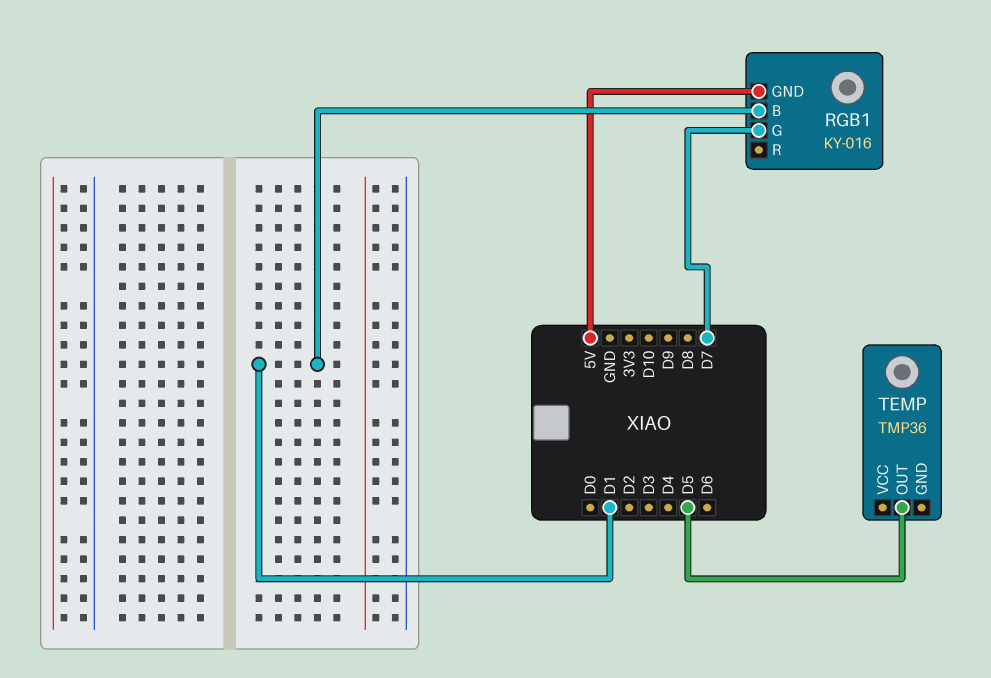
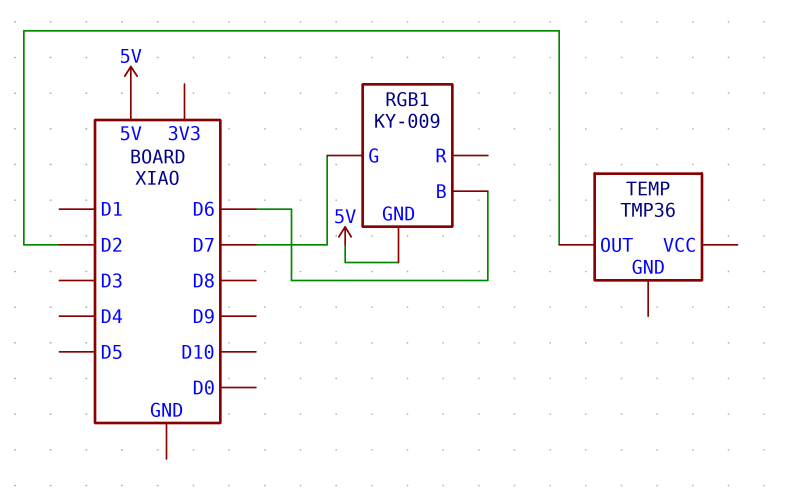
RGB1: KY-016 -> KY-009
RGB1 pin B: D1 -> D6
TEMP pin OUT: D5 -> D2

